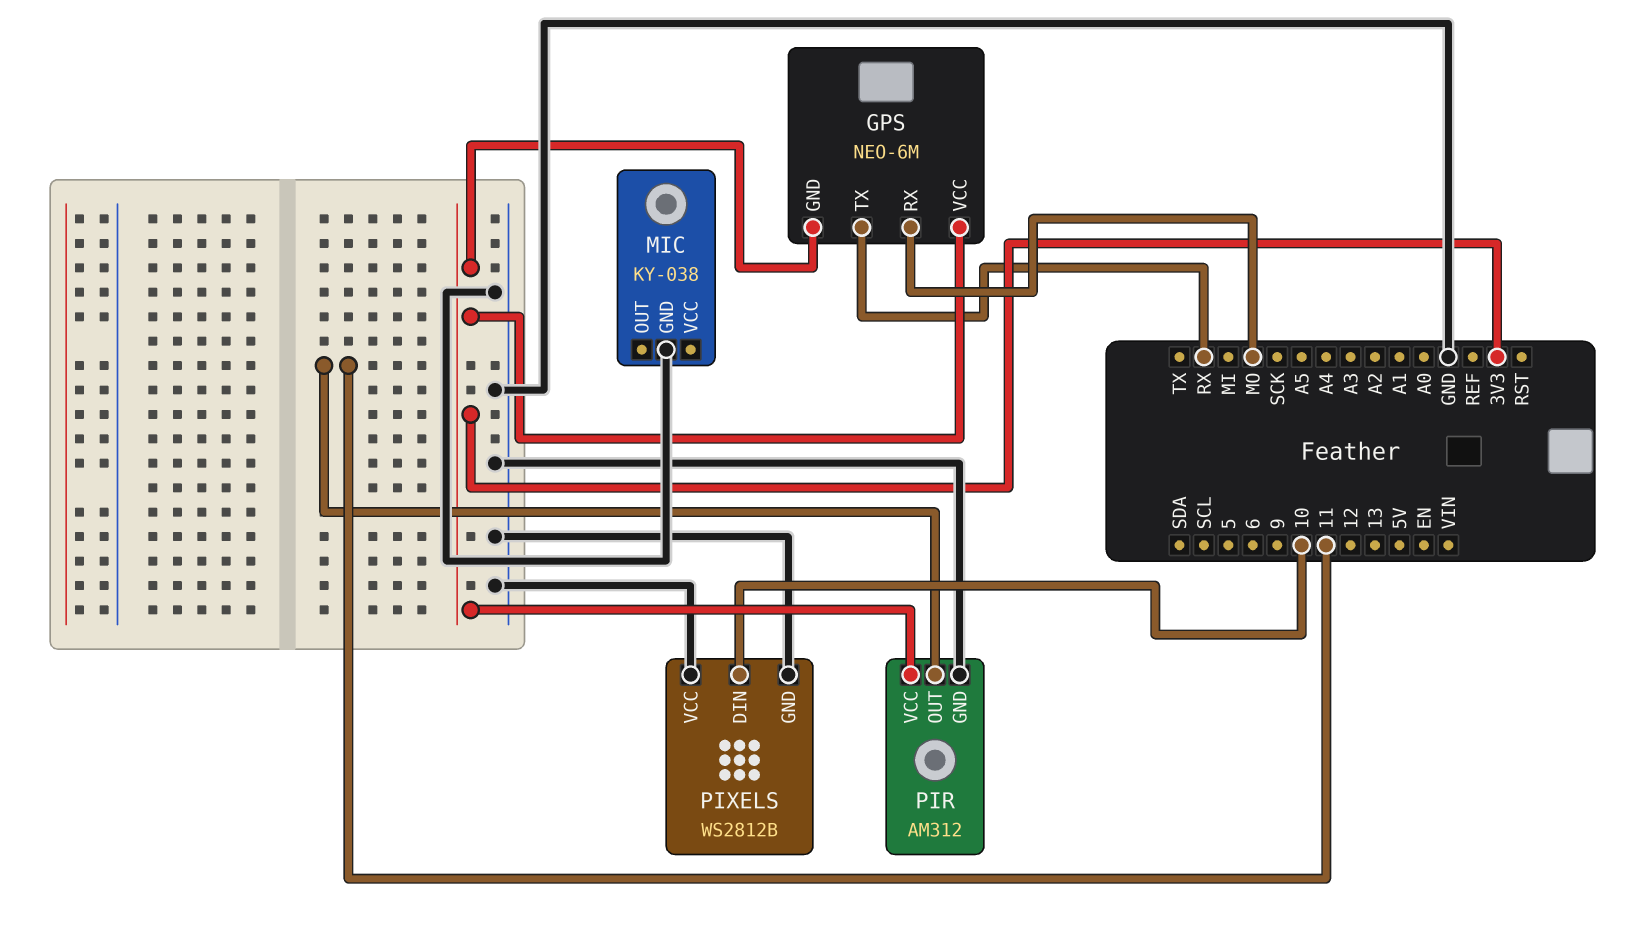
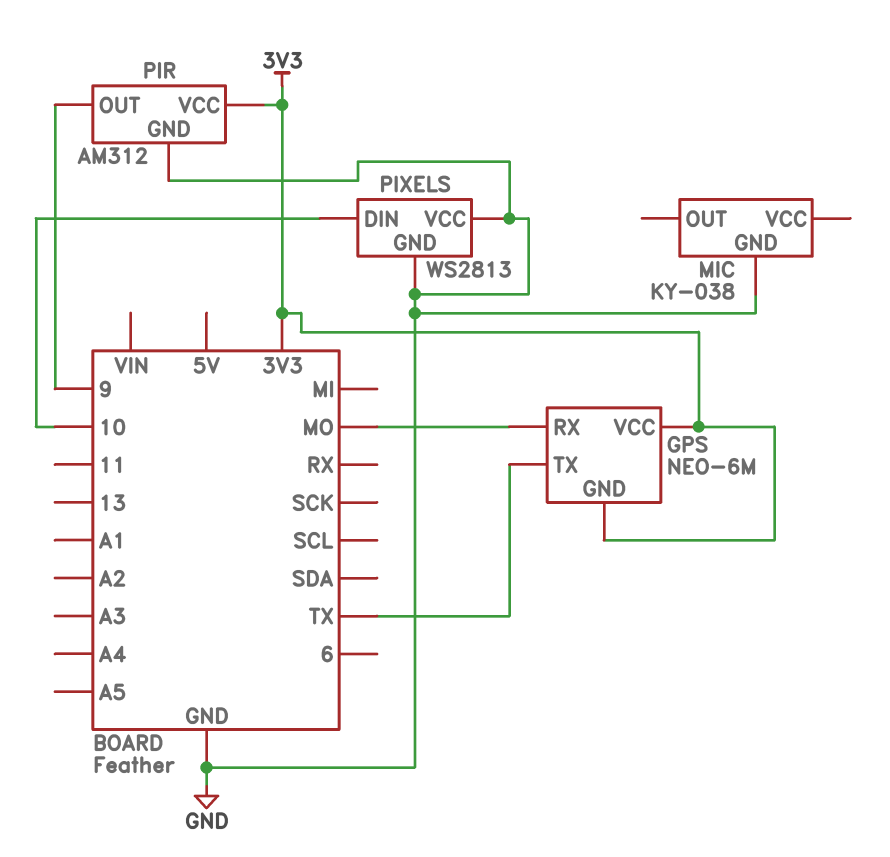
GPS pin TX: RX -> TX
PIR pin OUT: 11 -> 9
PIXELS: WS2812B -> WS2813

